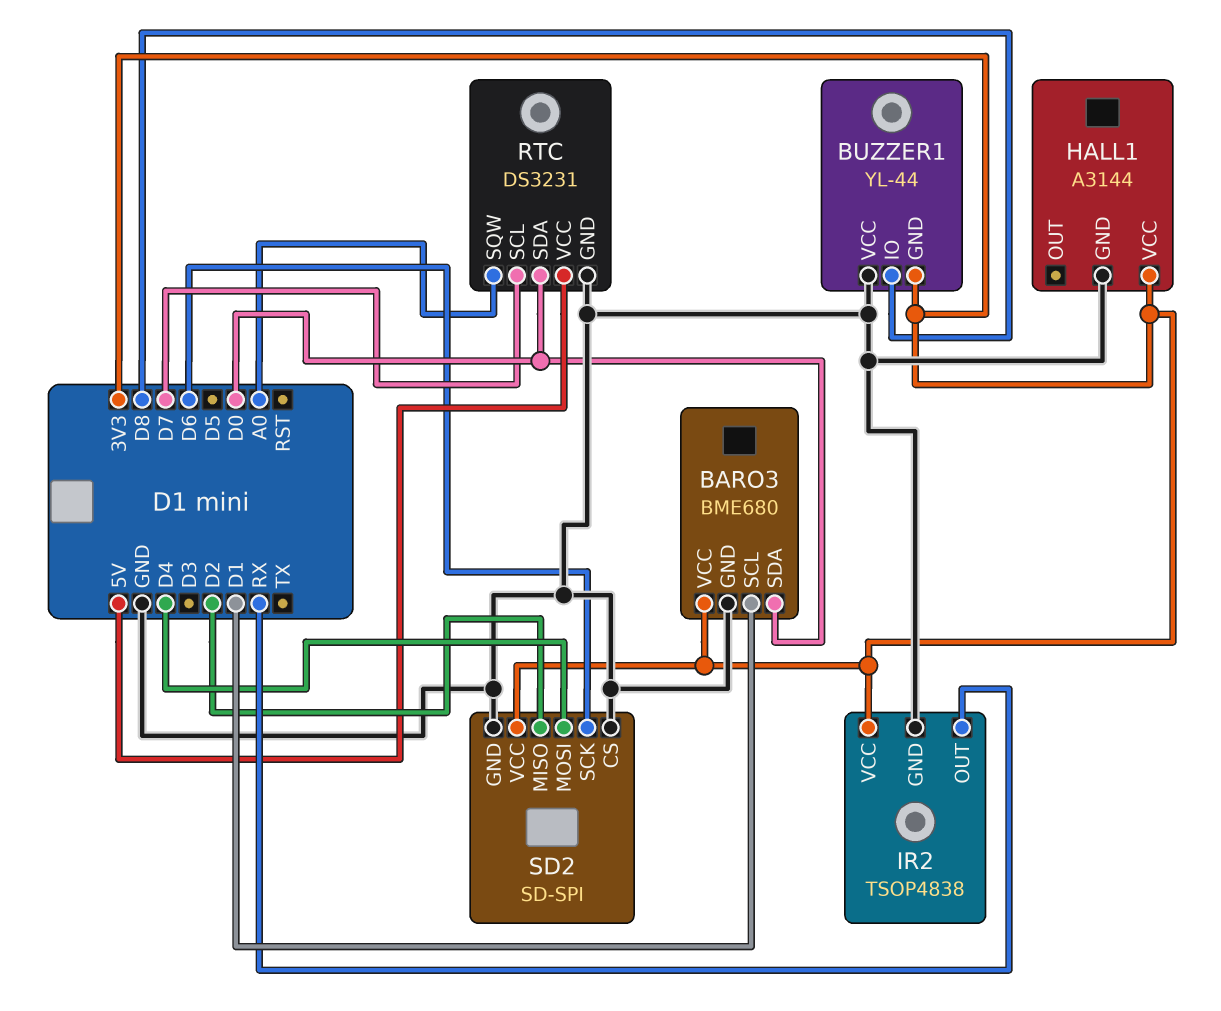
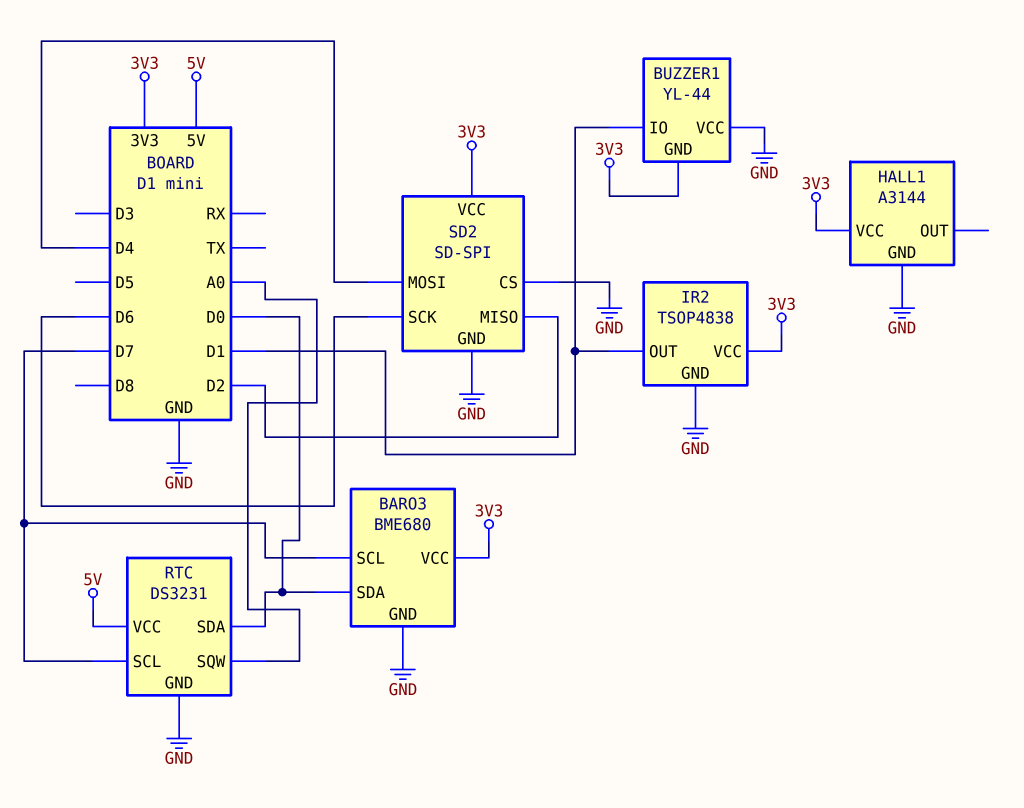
BARO3 pin SCL: D1 -> D7
BUZZER1 pin IO: D8 -> D1
IR2 pin OUT: RX -> D1

